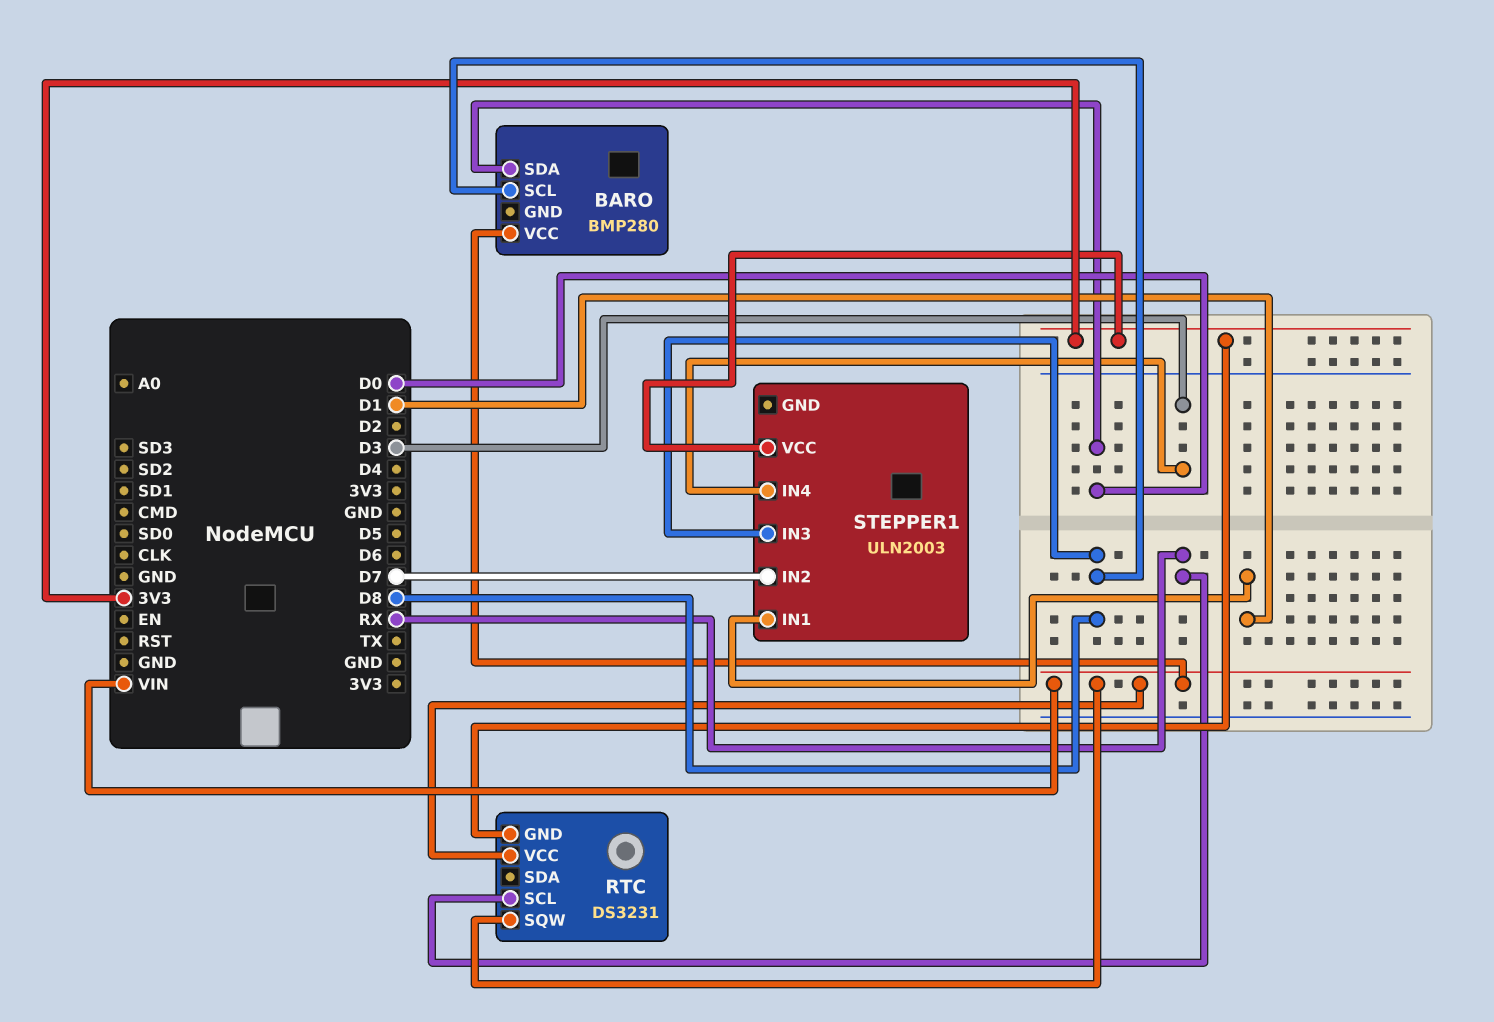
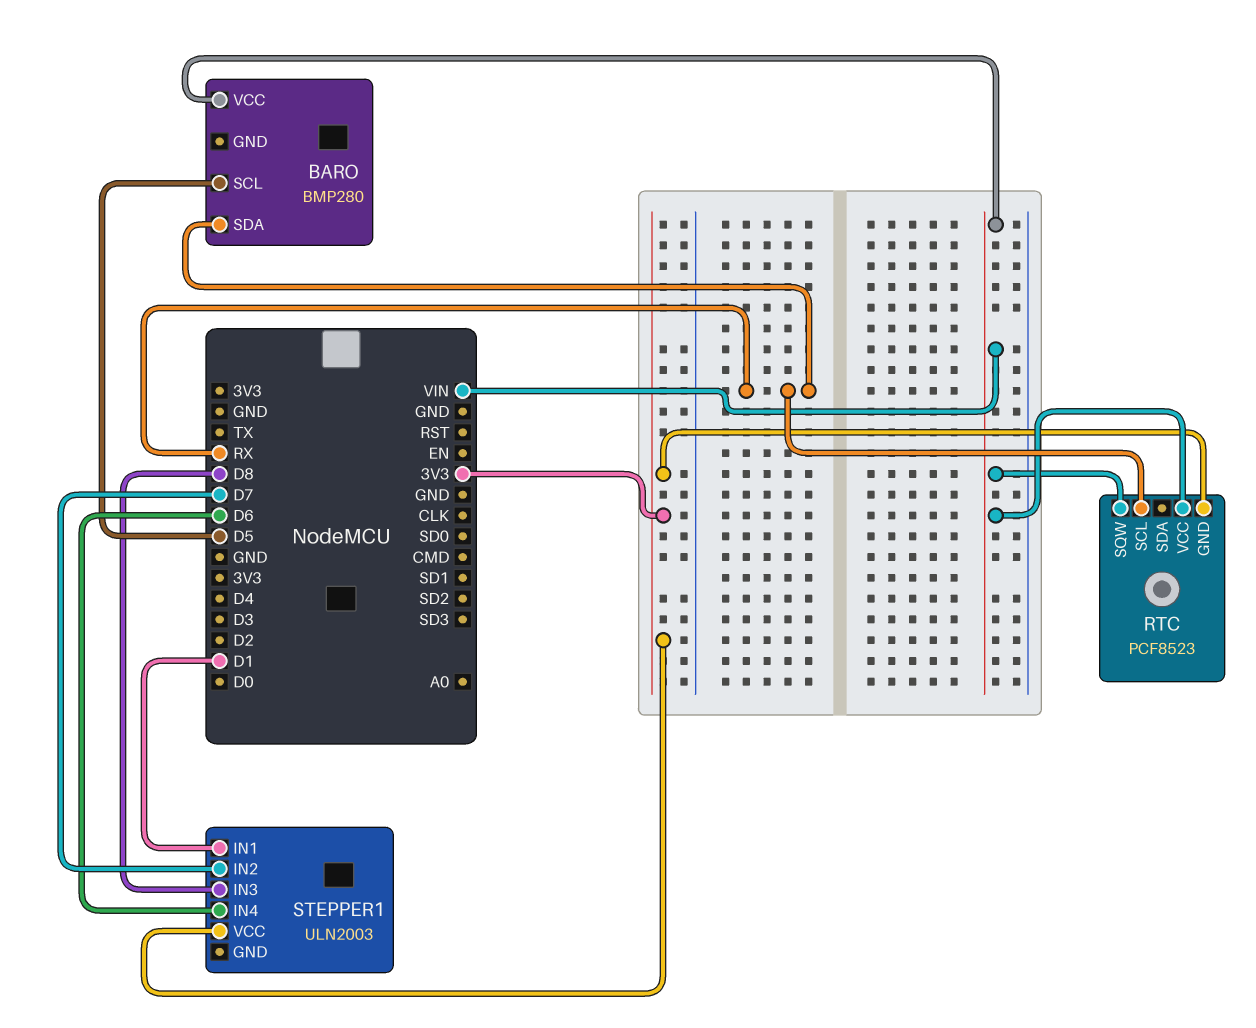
BARO pin SCL: D8 -> D5
BARO pin SDA: D0 -> RX
RTC: DS3231 -> PCF8523
STEPPER1 pin IN4: D3 -> D6

